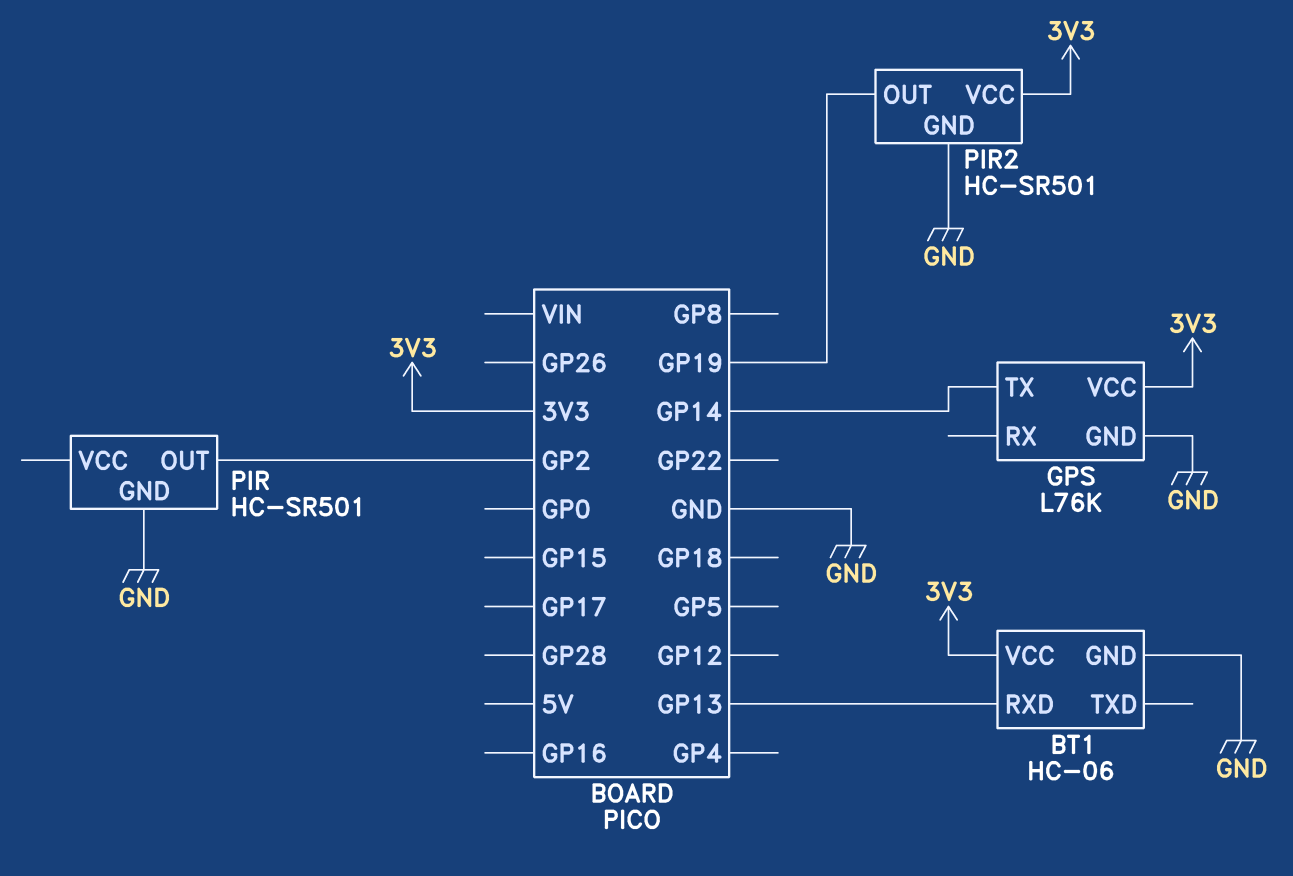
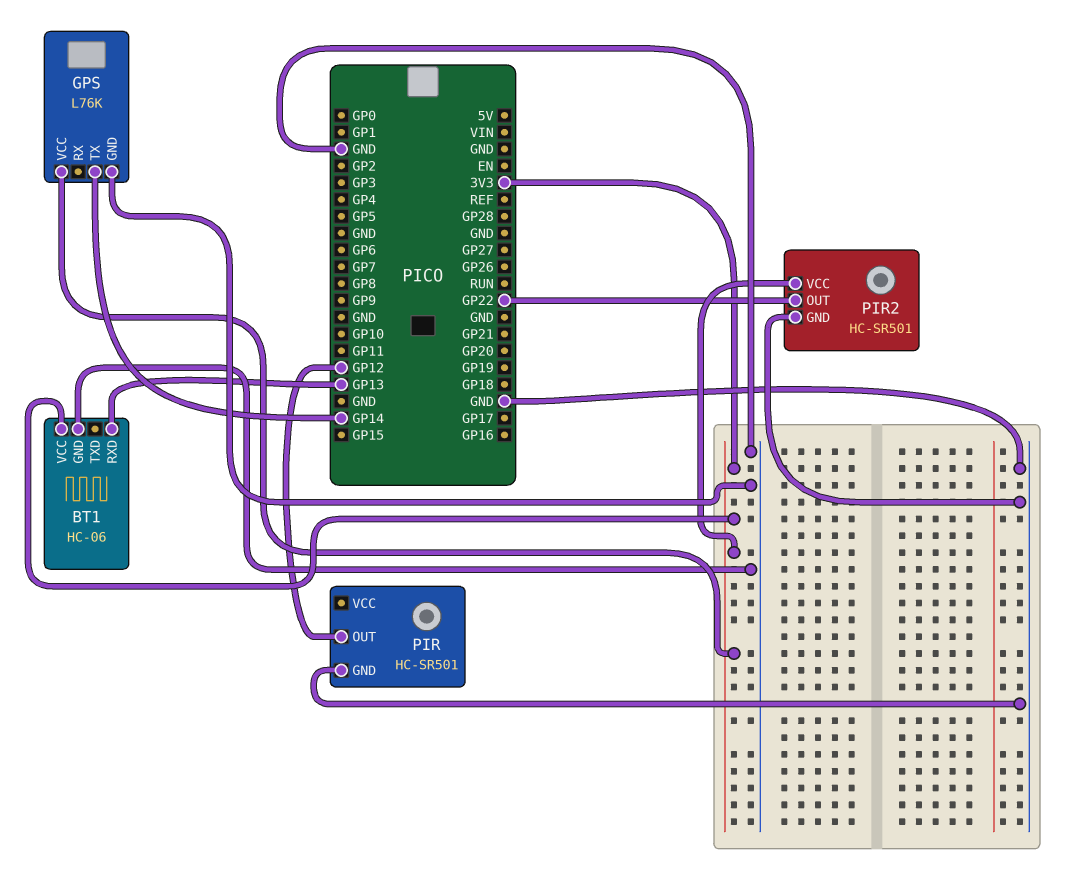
PIR pin OUT: GP2 -> GP12
PIR2 pin OUT: GP19 -> GP22

